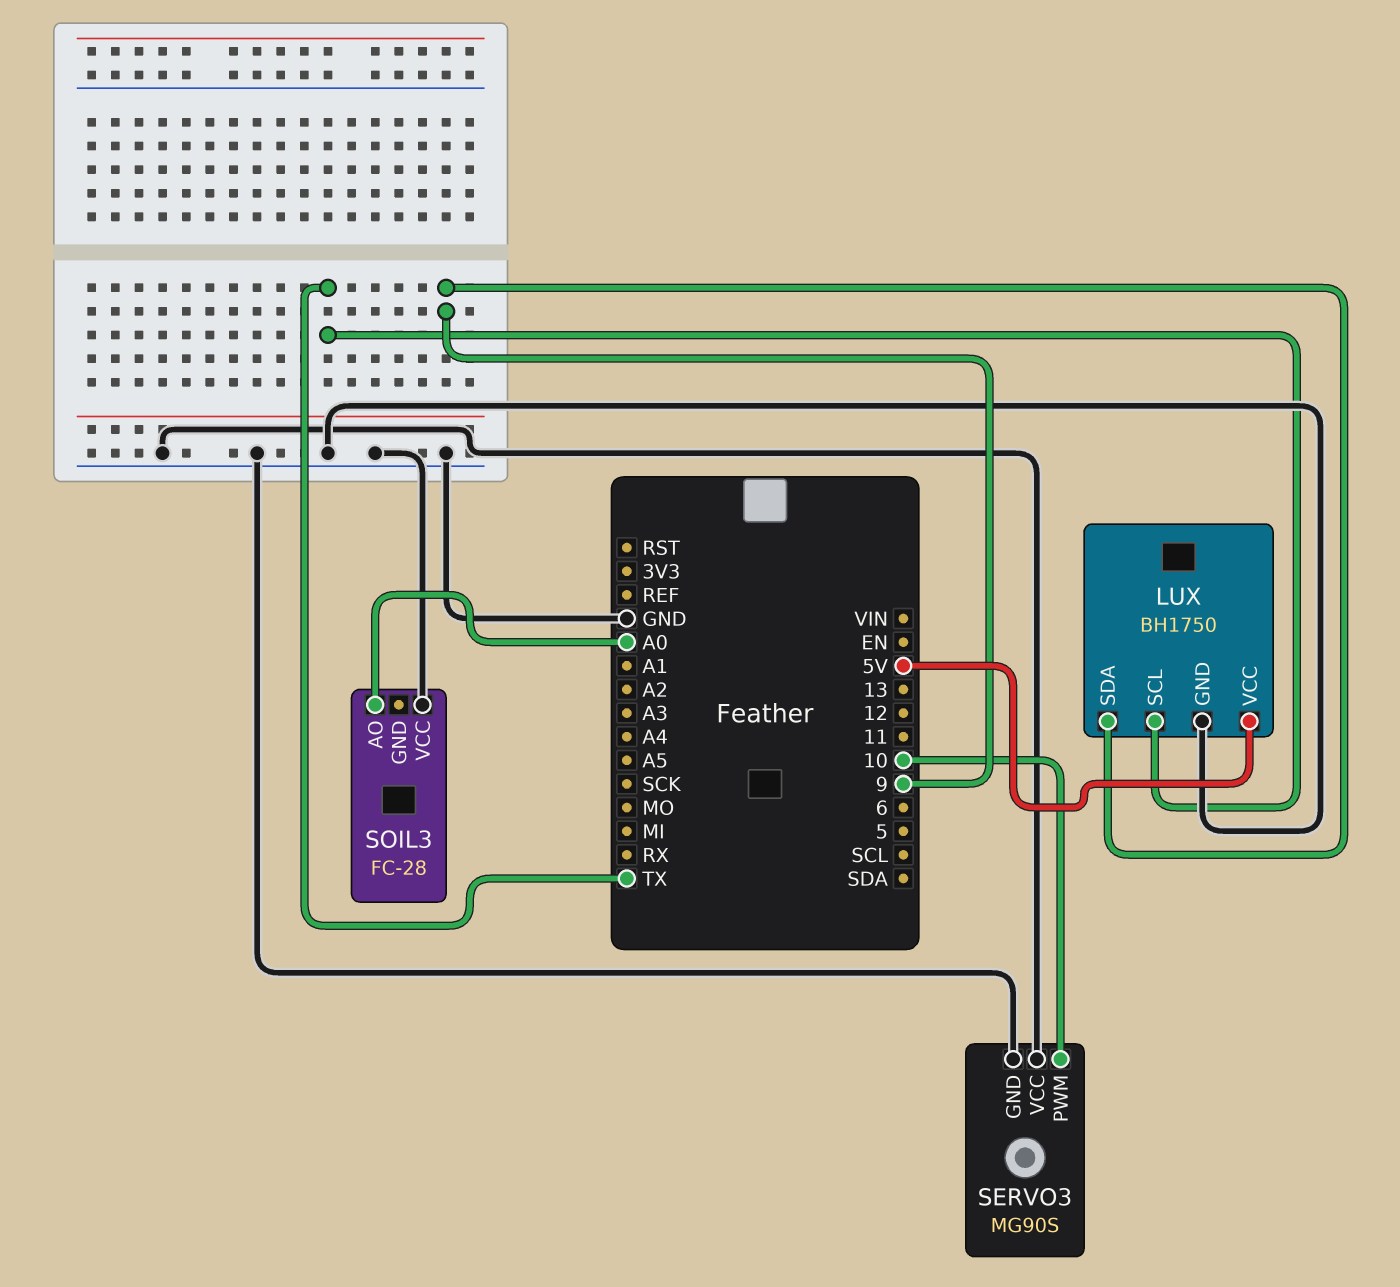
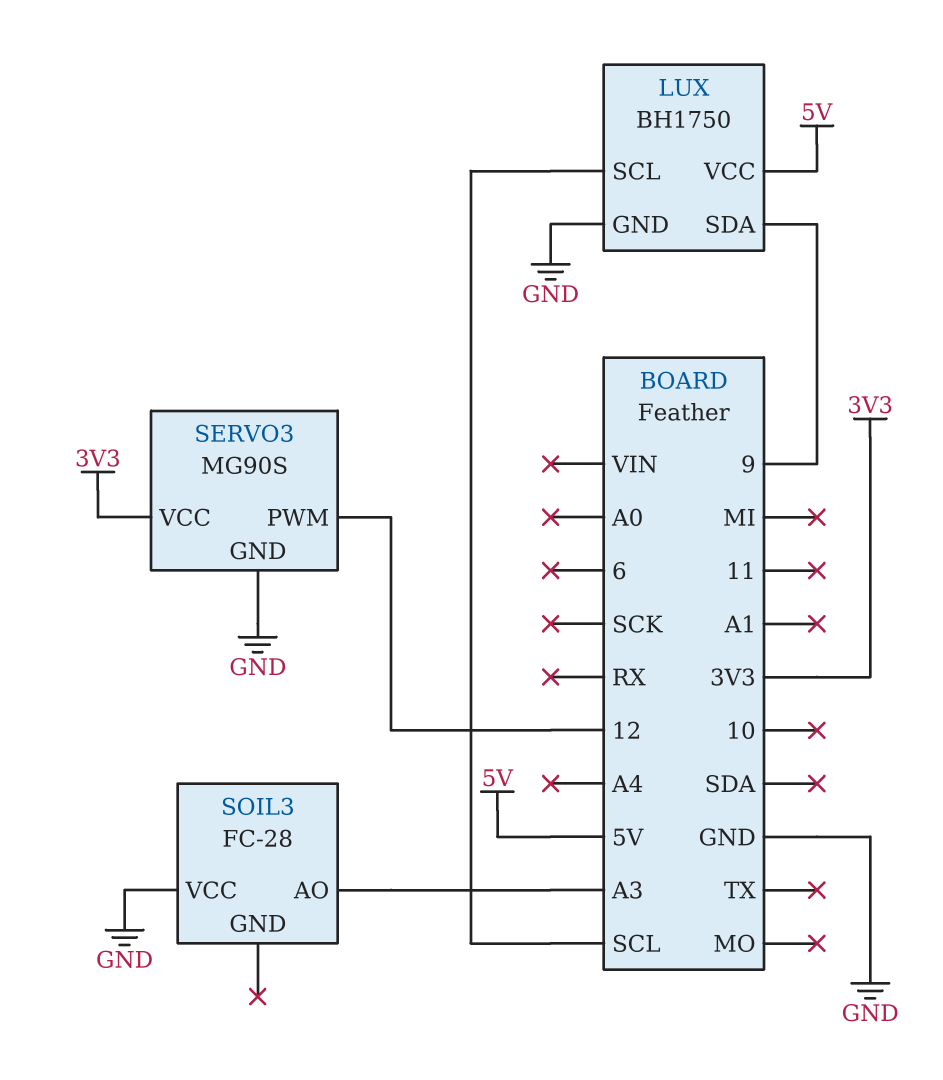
LUX pin SCL: TX -> SCL
SERVO3 pin PWM: 10 -> 12
SERVO3 pin VCC: GND -> 3V3
SOIL3 pin AO: A0 -> A3

